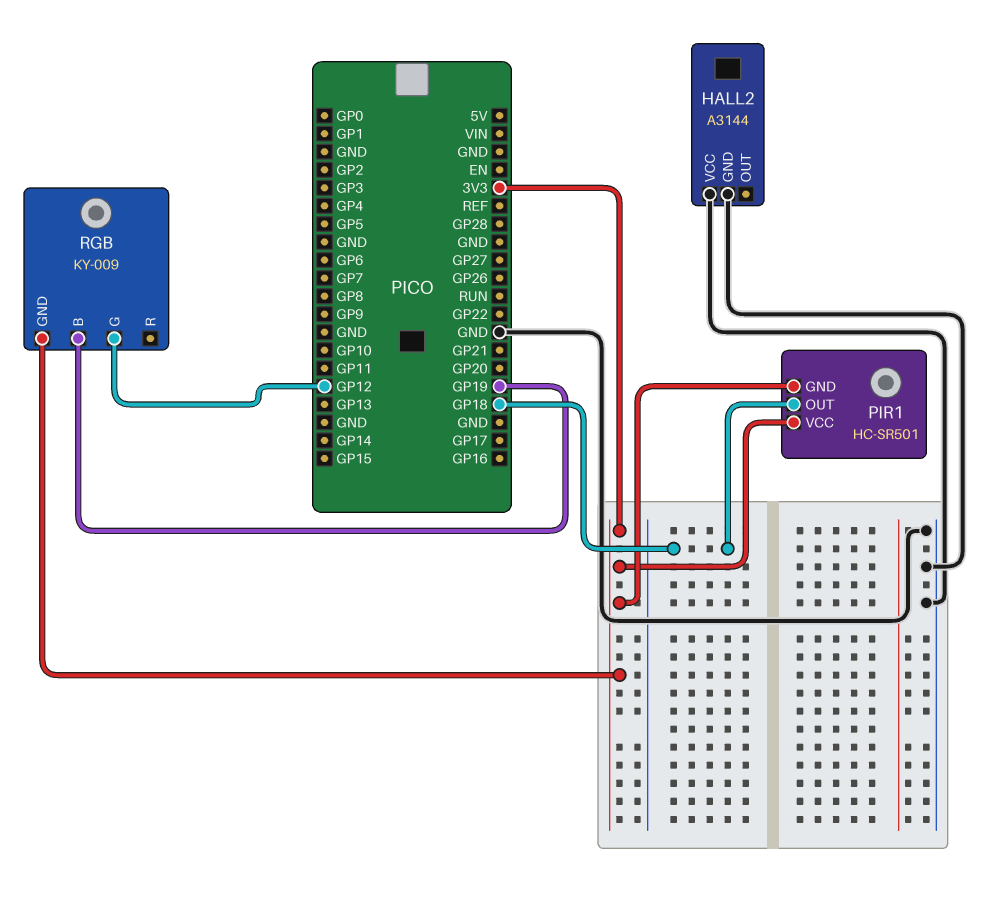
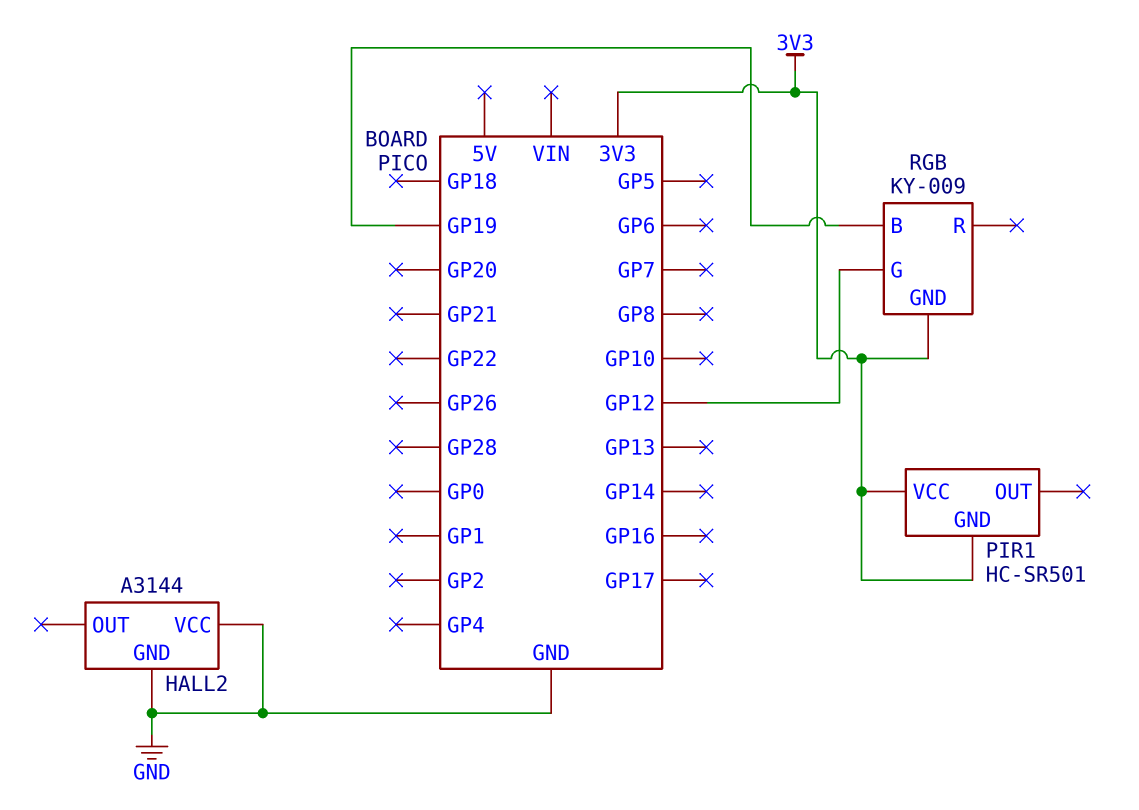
PIR1 pin OUT: GP18 -> none

